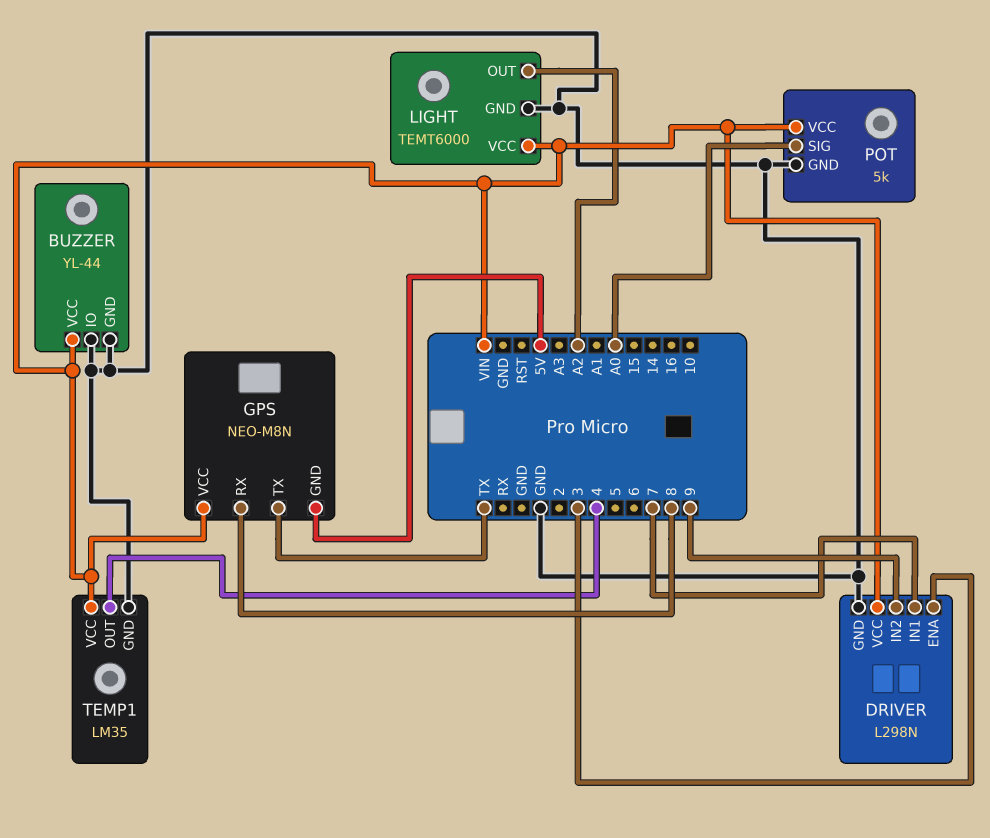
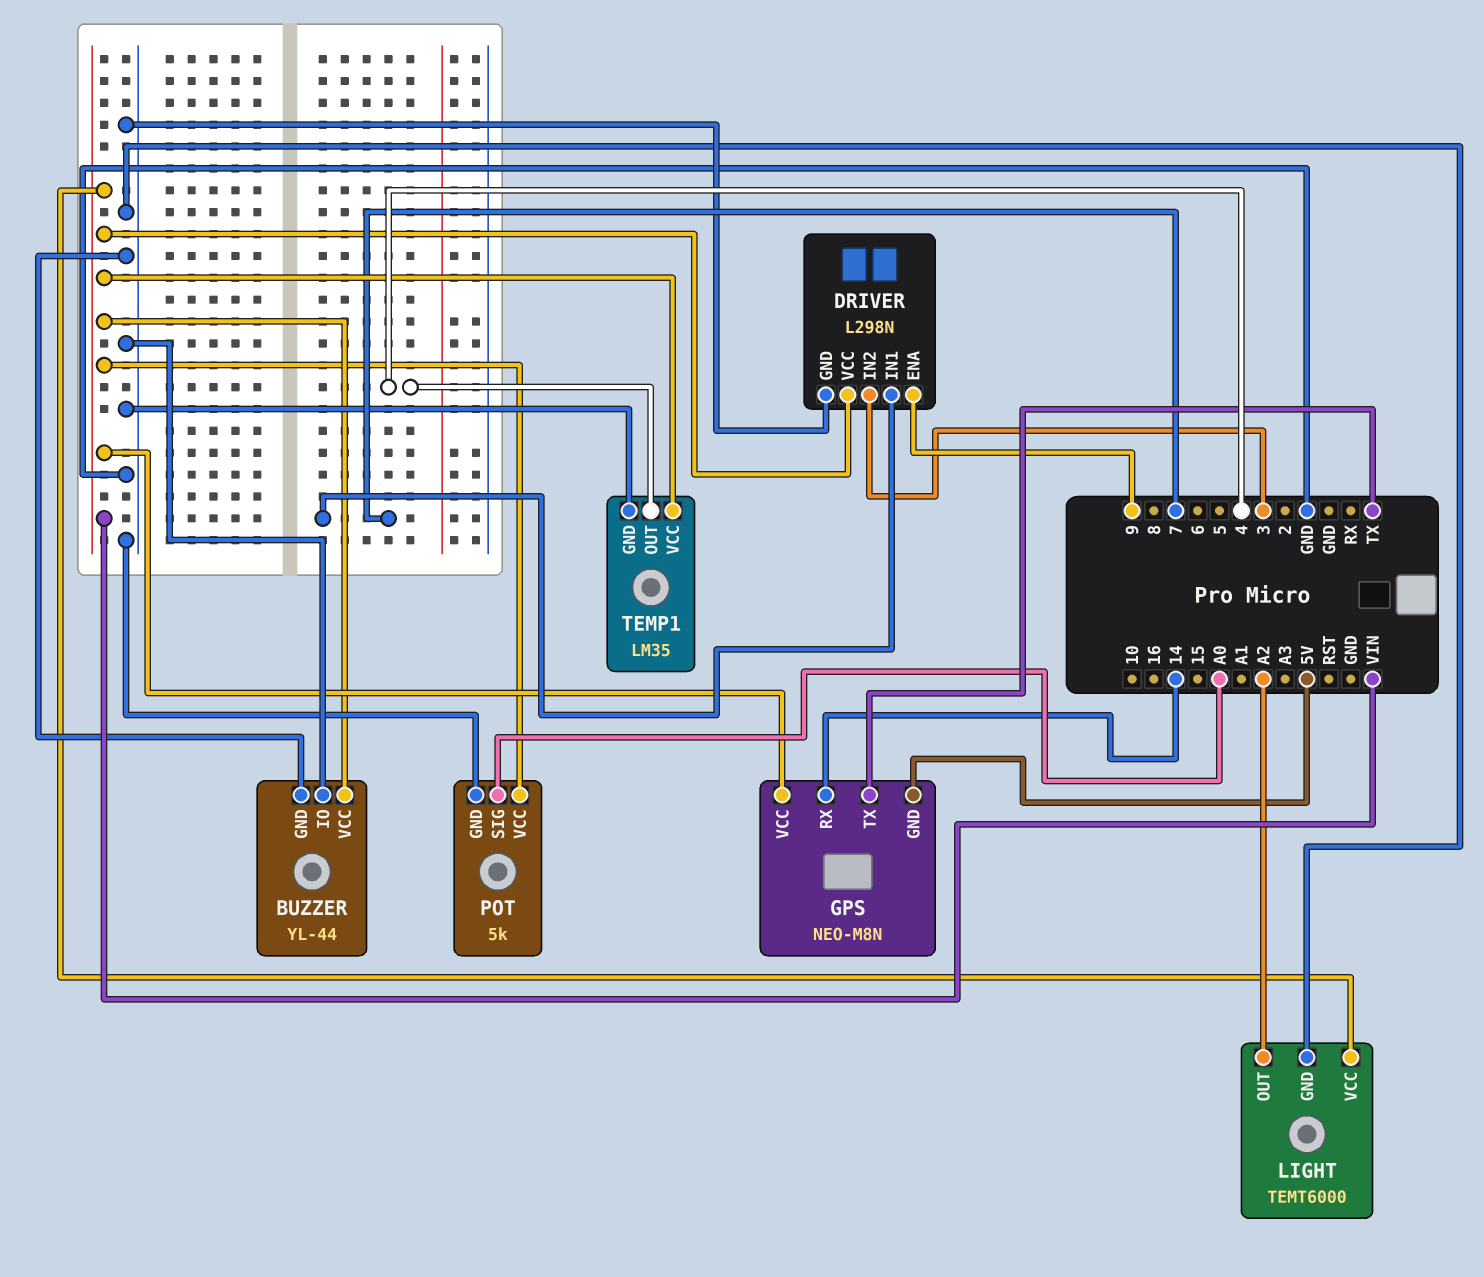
DRIVER pin ENA: 3 -> 9
DRIVER pin IN2: 9 -> 3
GPS pin RX: 8 -> 14

